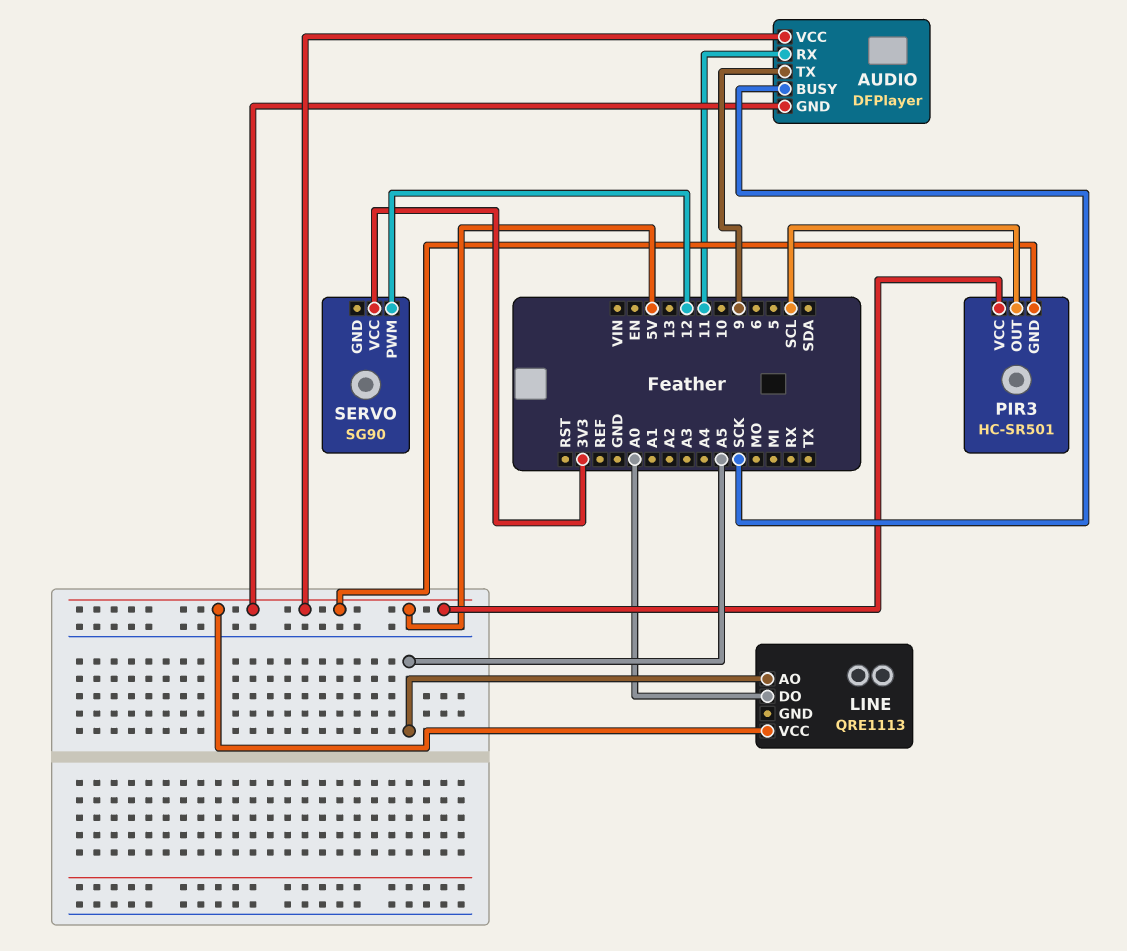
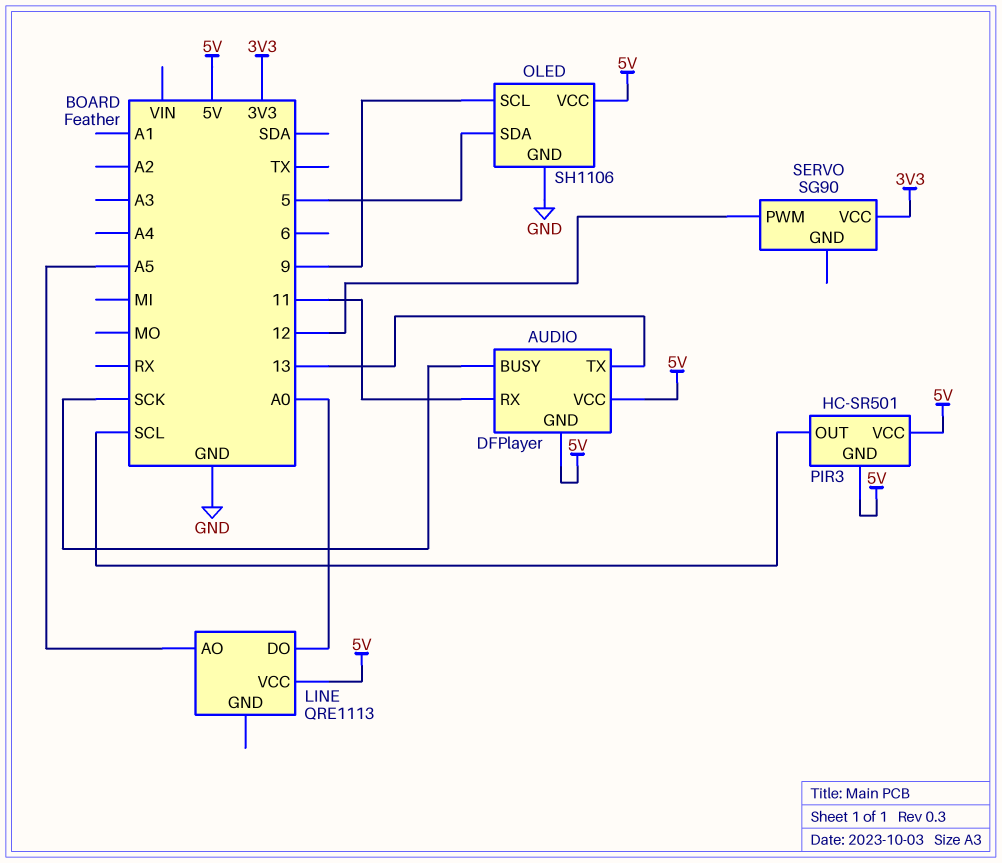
AUDIO pin TX: 9 -> 13
OLED: none -> SH1106
OLED pin GND: none -> GND
OLED pin SCL: none -> 9
OLED pin SDA: none -> 5
OLED pin VCC: none -> 5V

